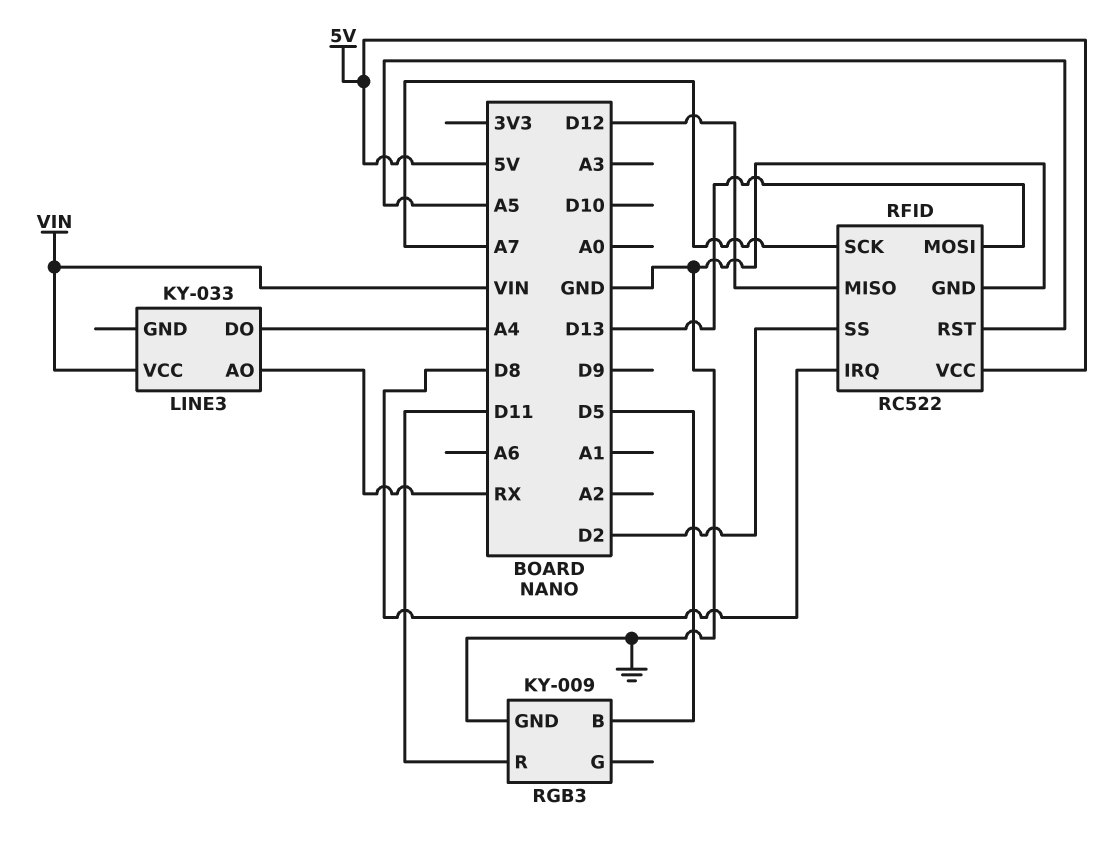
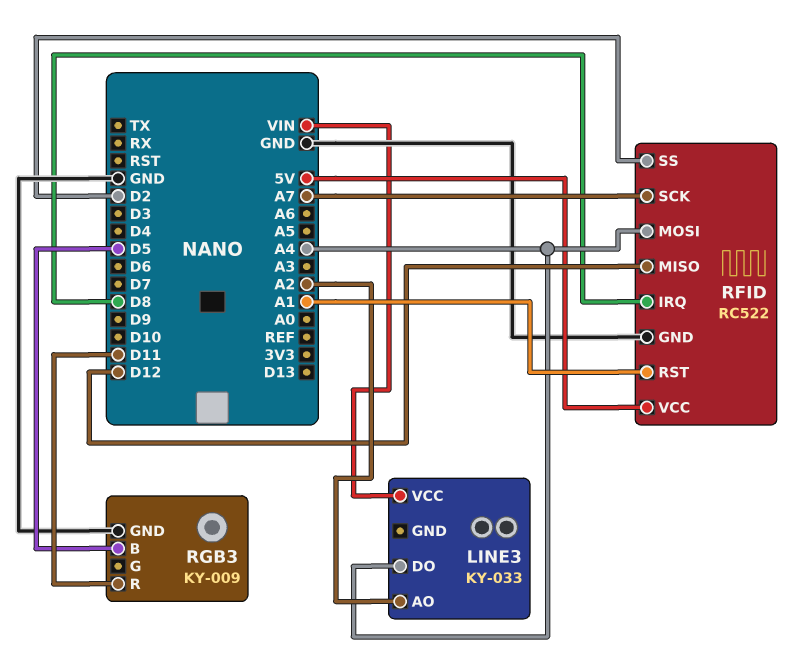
LINE3 pin AO: RX -> A2
RFID pin MOSI: D13 -> A4
RFID pin RST: A5 -> A1

